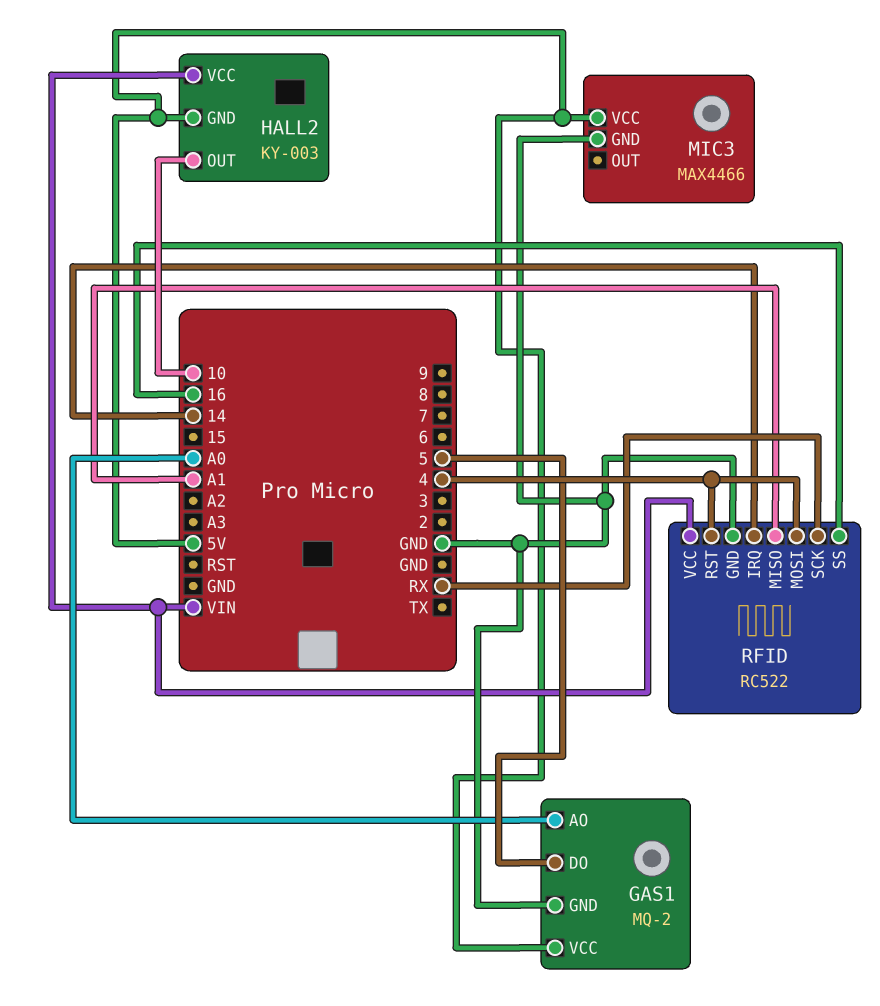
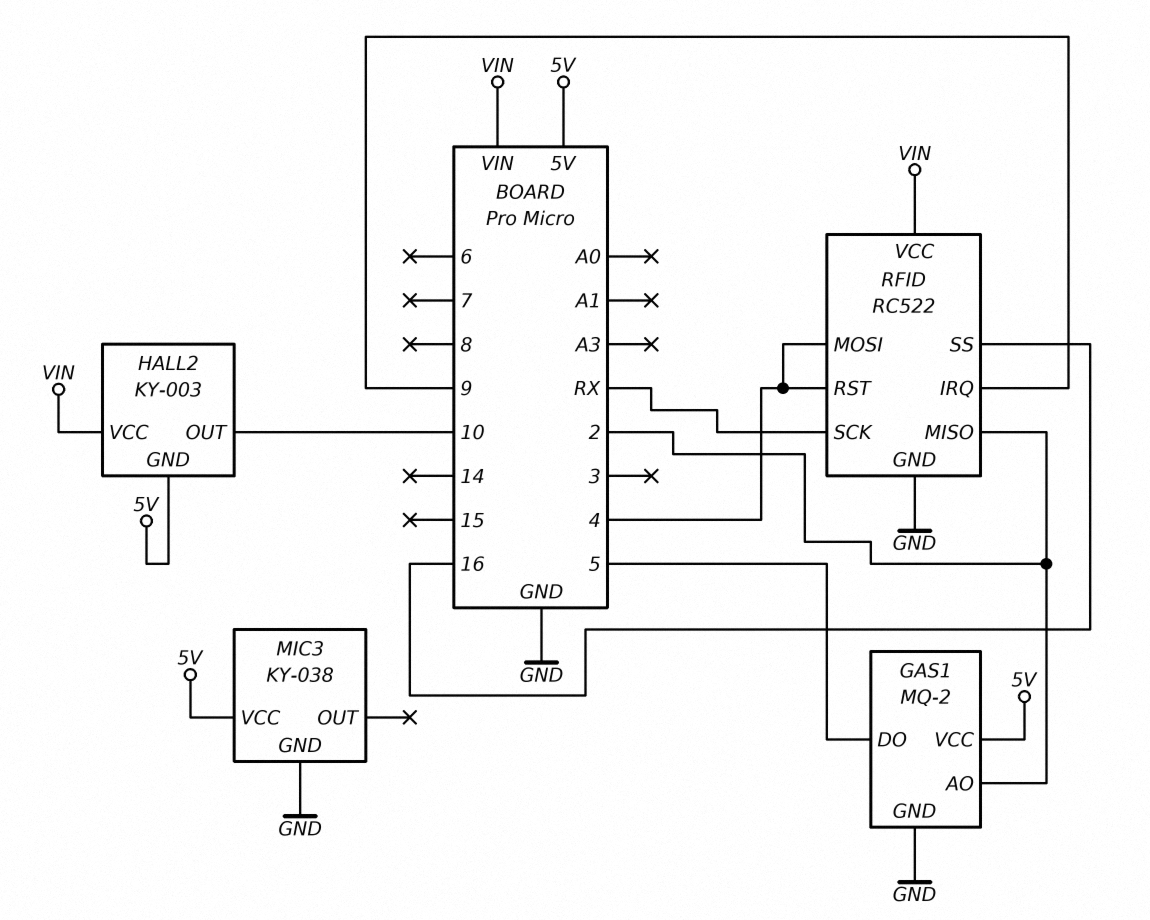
GAS1 pin AO: A0 -> 2
MIC3: MAX4466 -> KY-038
RFID pin IRQ: 14 -> 9
RFID pin MISO: A1 -> 2

